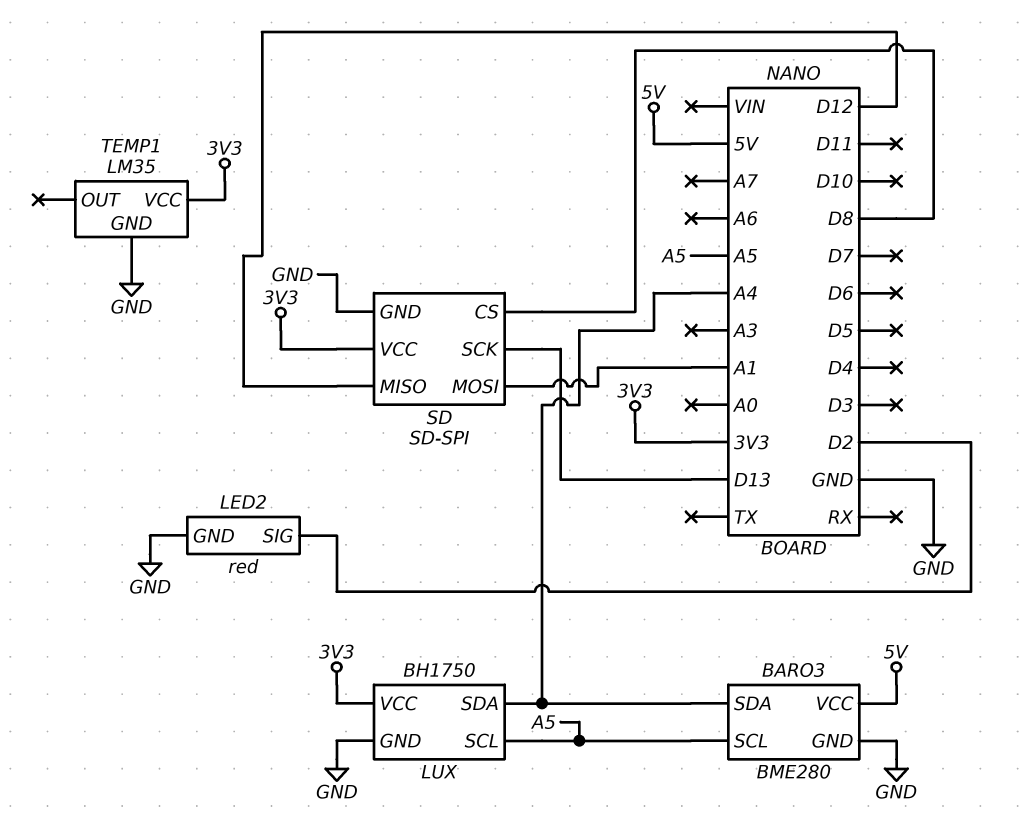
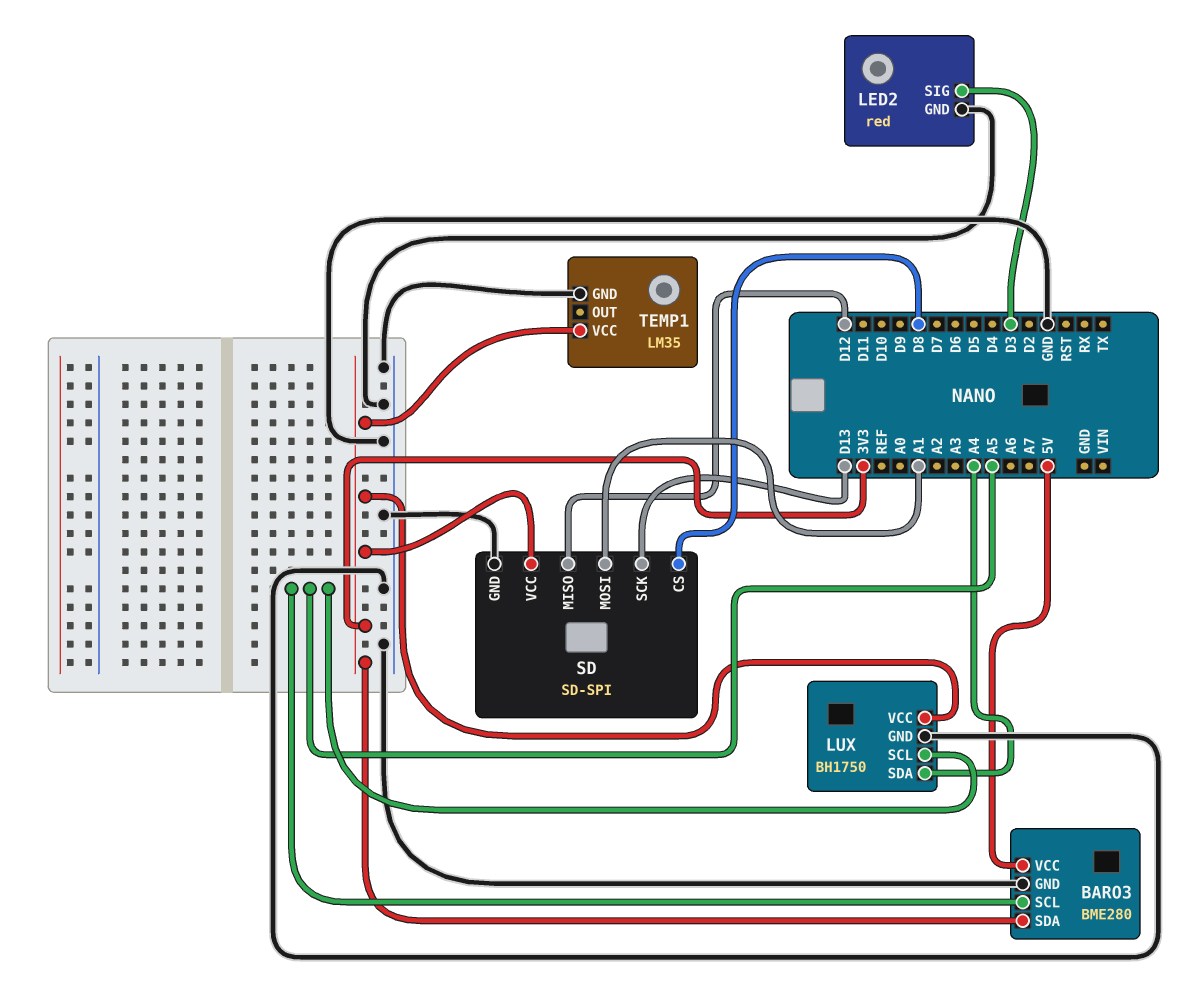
BARO3 pin SDA: A4 -> 3V3
LED2 pin SIG: D2 -> D3

